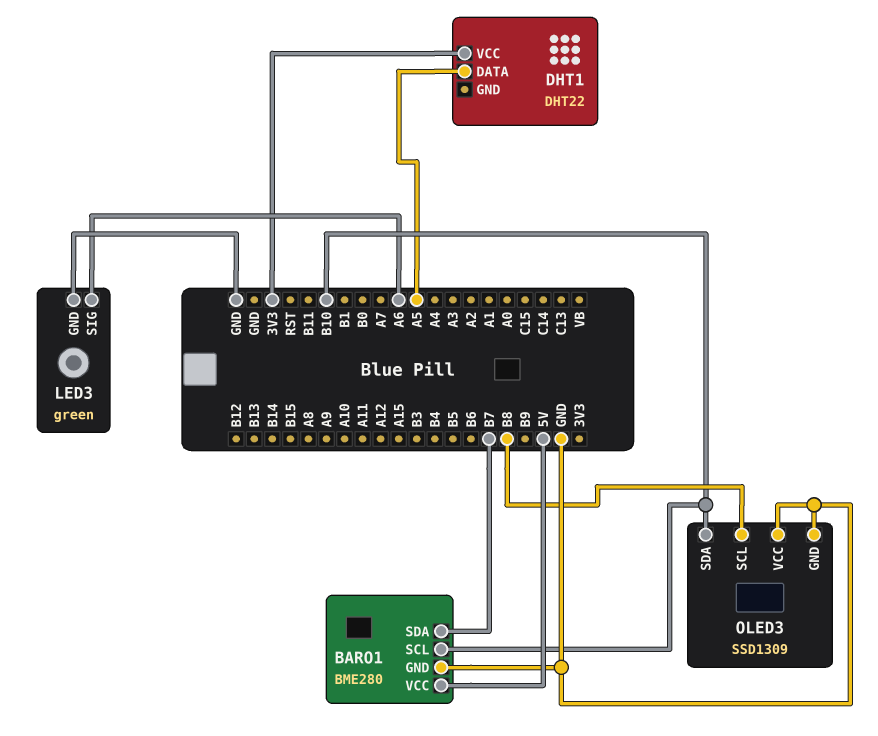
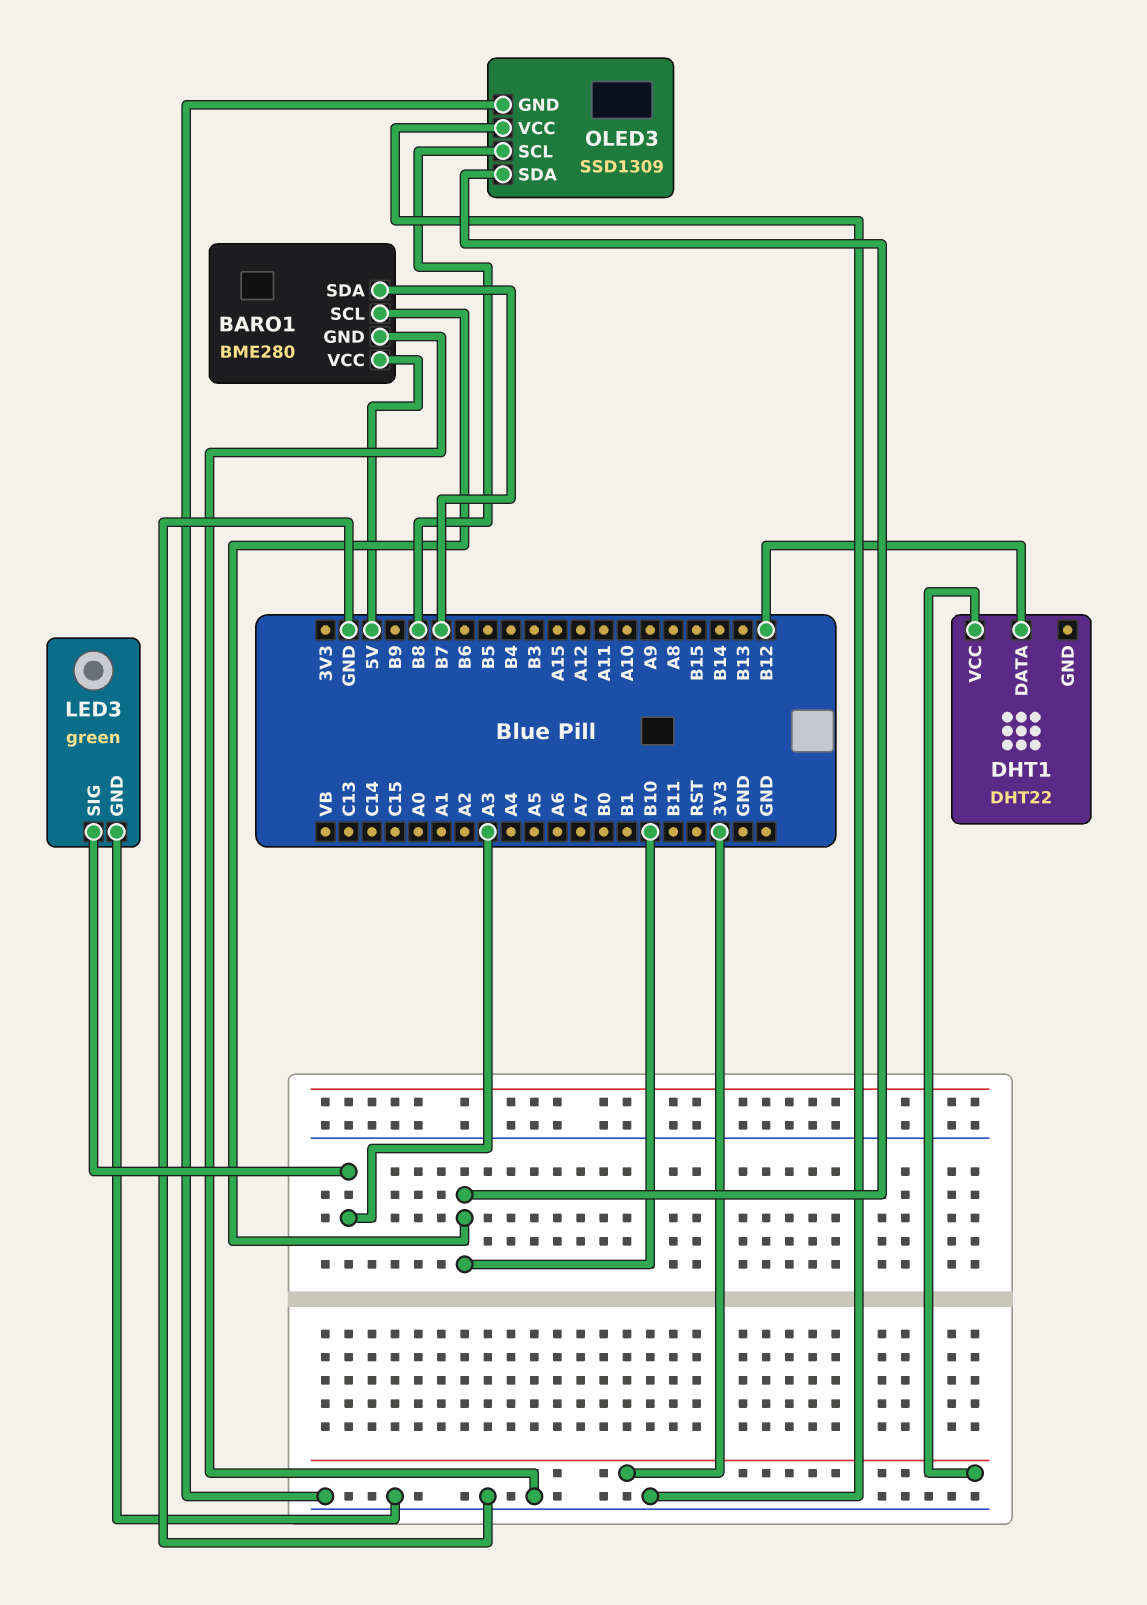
DHT1 pin DATA: A5 -> B12
LED3 pin SIG: A6 -> A3

